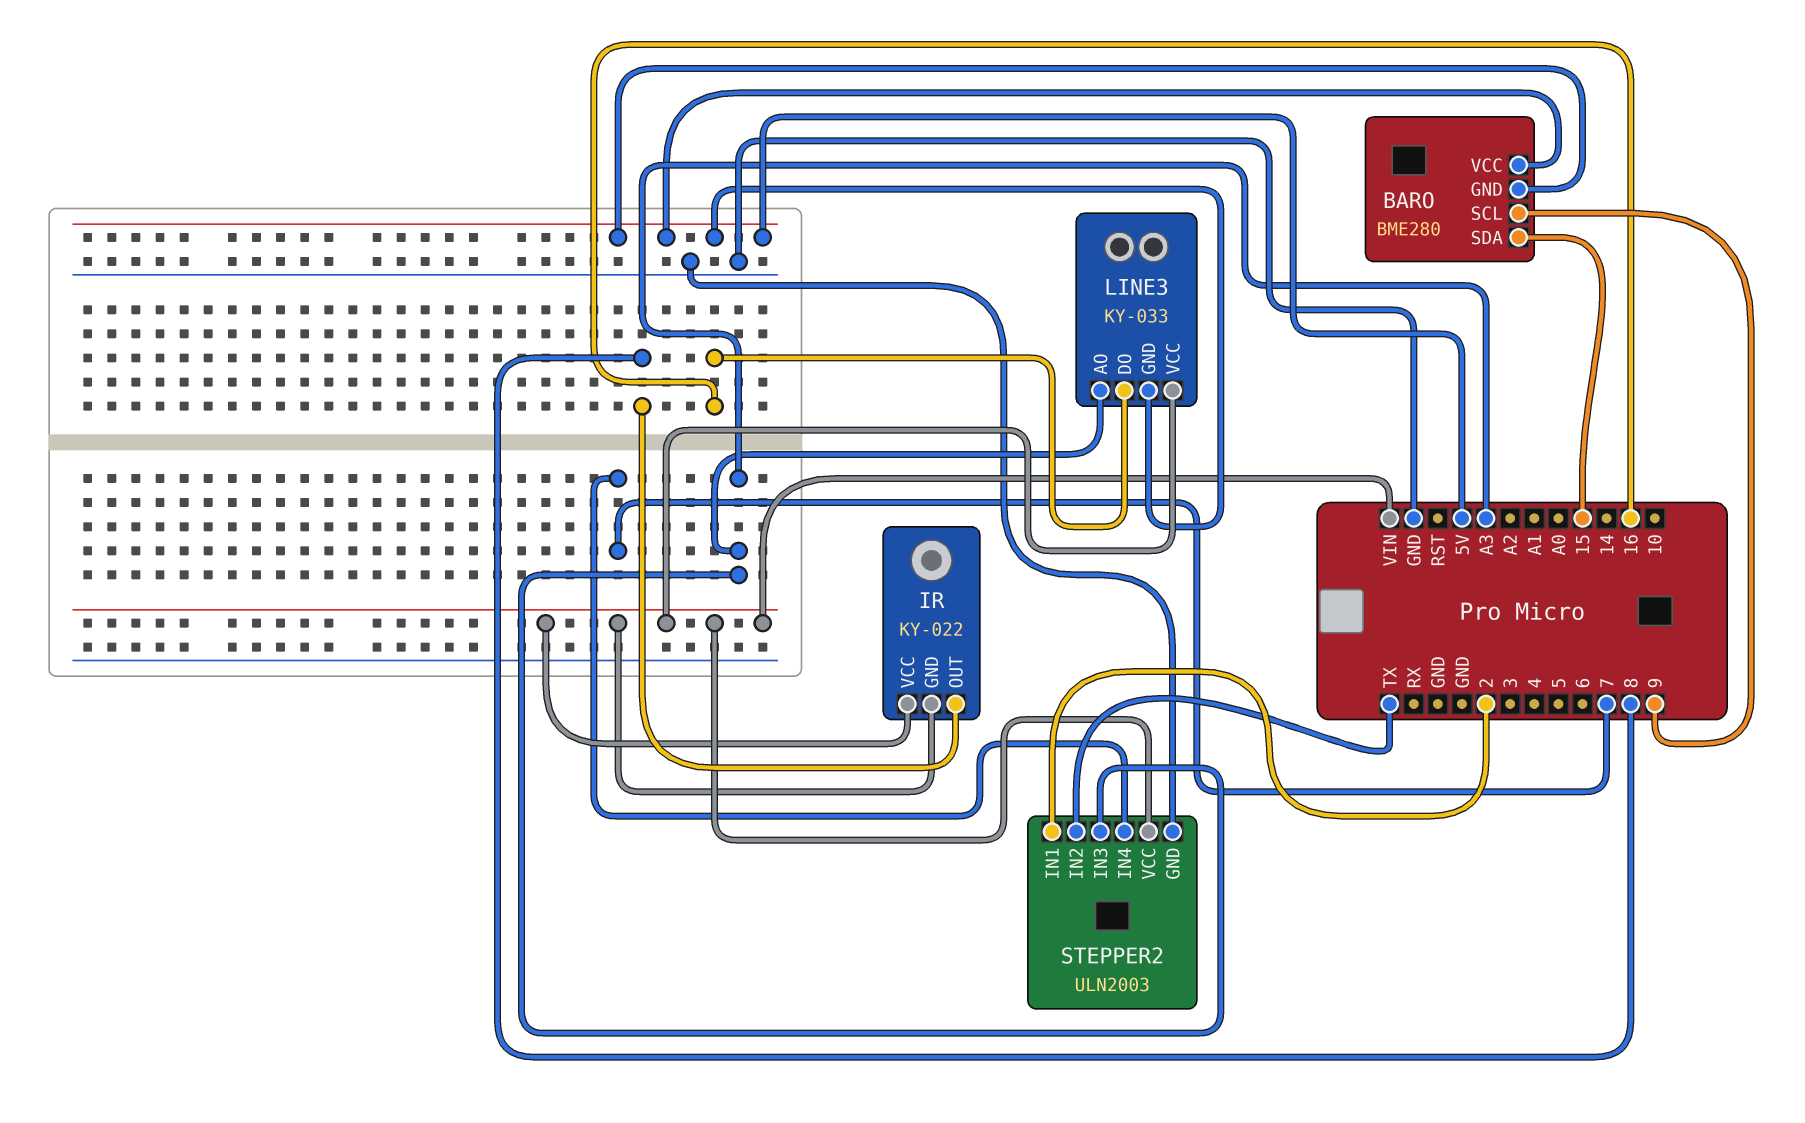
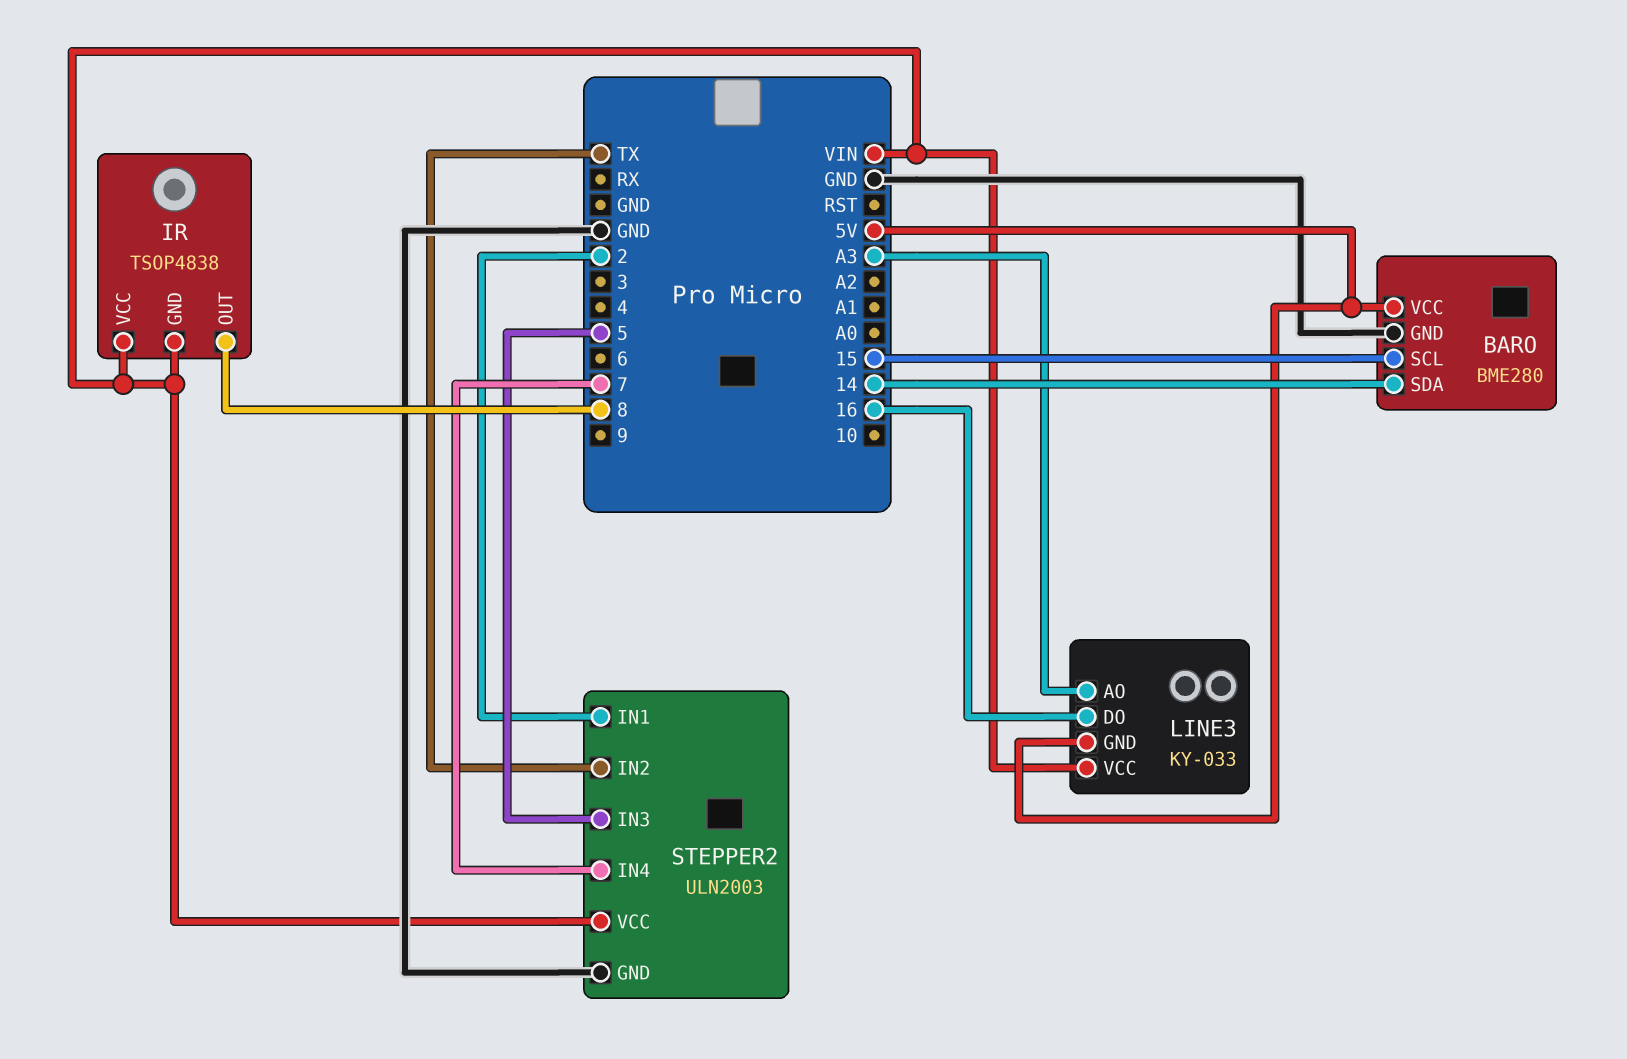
BARO pin GND: 5V -> GND
BARO pin SCL: 9 -> 15
BARO pin SDA: 15 -> 14
IR: KY-022 -> TSOP4838
STEPPER2 pin IN3: A3 -> 5

